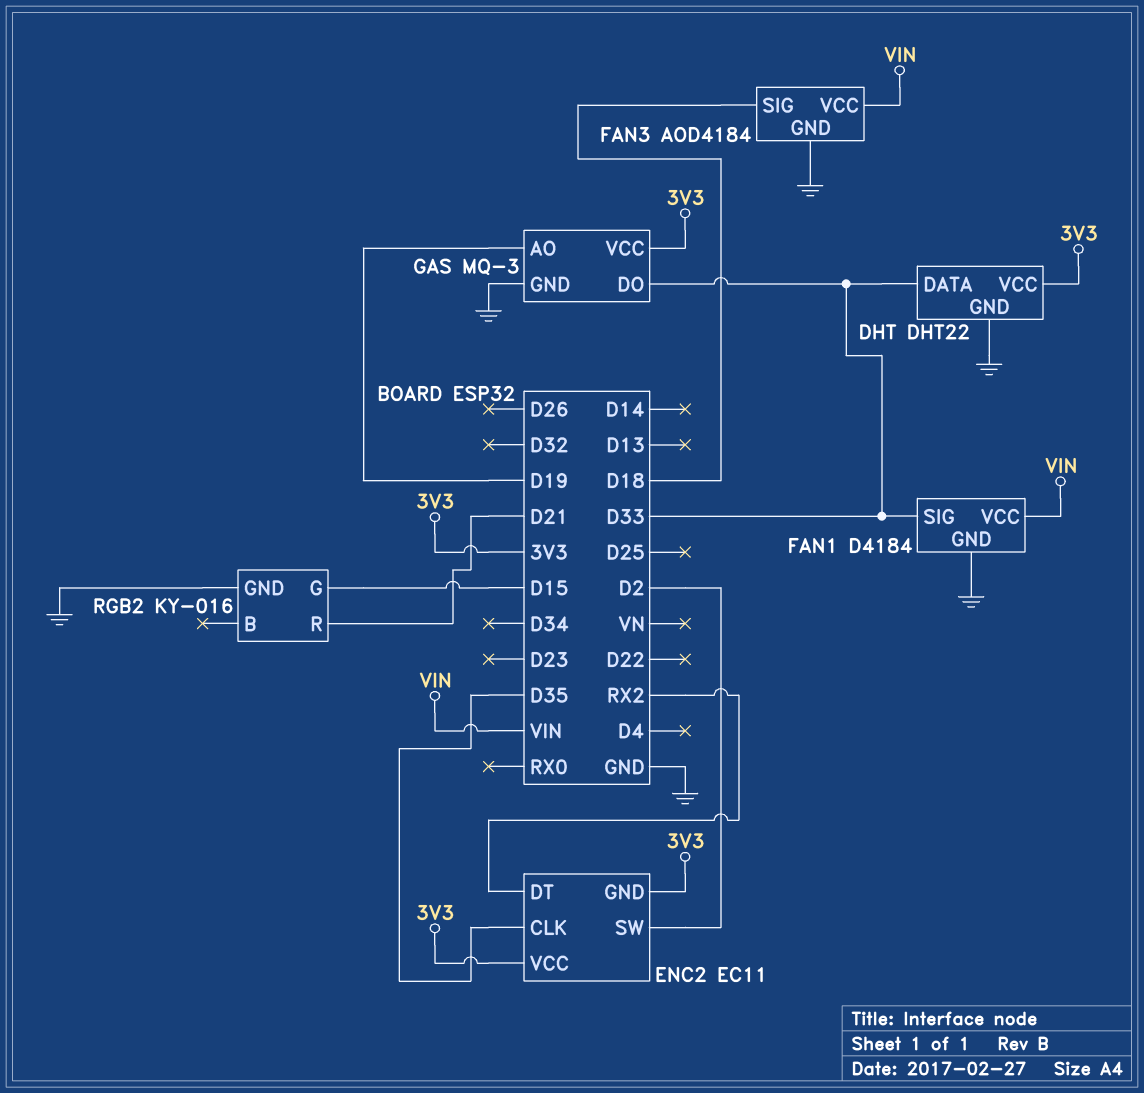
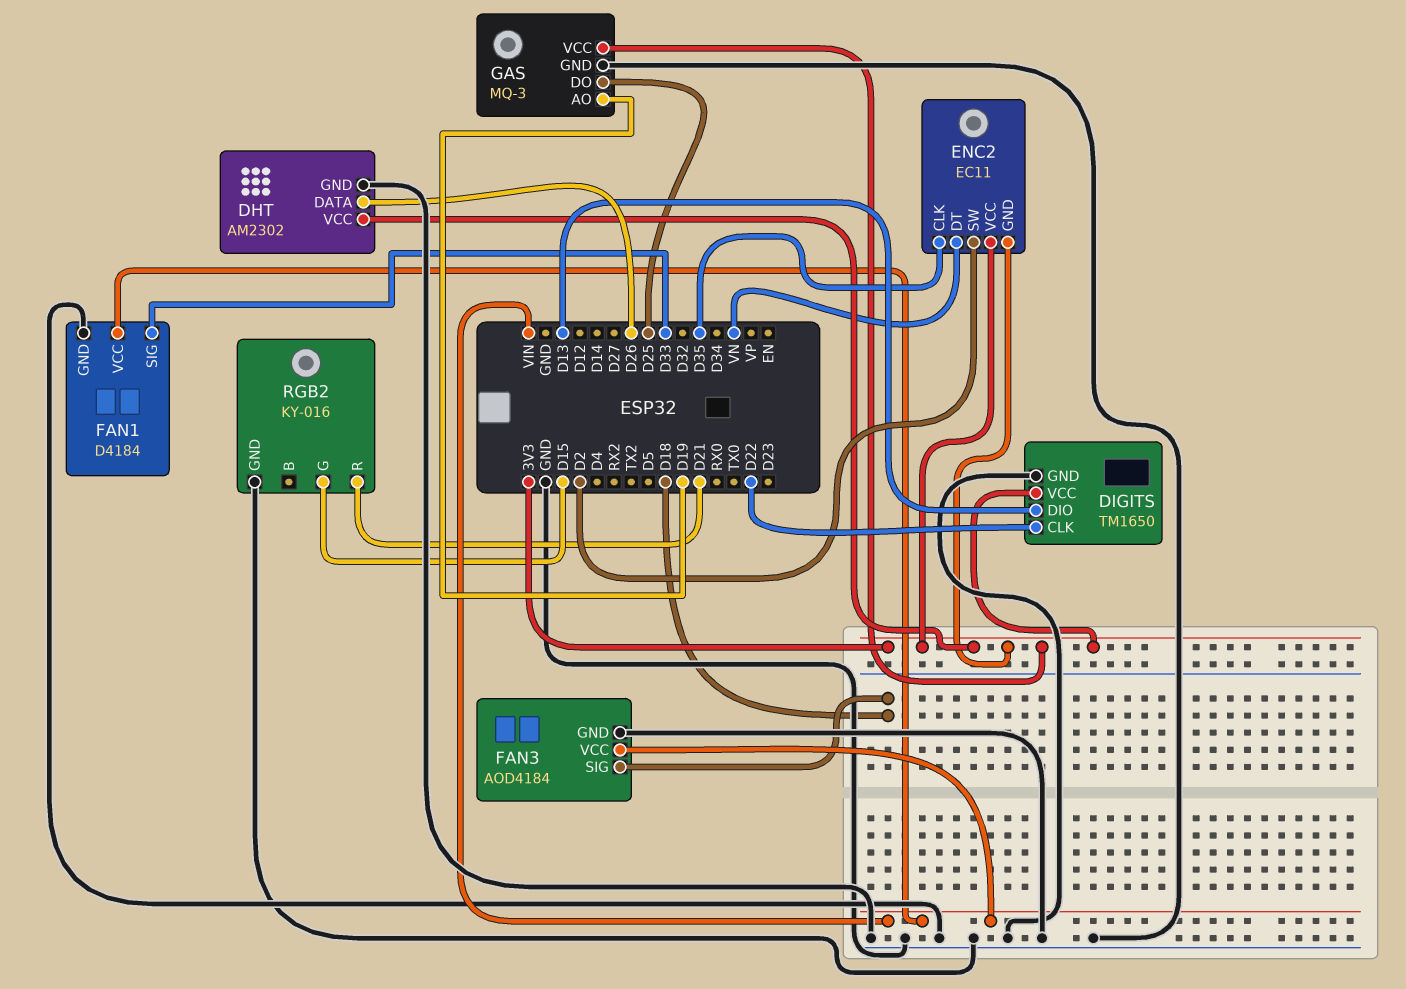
DHT: DHT22 -> AM2302
DHT pin DATA: D33 -> D26
DIGITS: none -> TM1650
DIGITS pin CLK: none -> D22
DIGITS pin DIO: none -> D13
DIGITS pin GND: none -> GND
DIGITS pin VCC: none -> 3V3
ENC2 pin DT: RX2 -> VN
GAS pin DO: D33 -> D25

